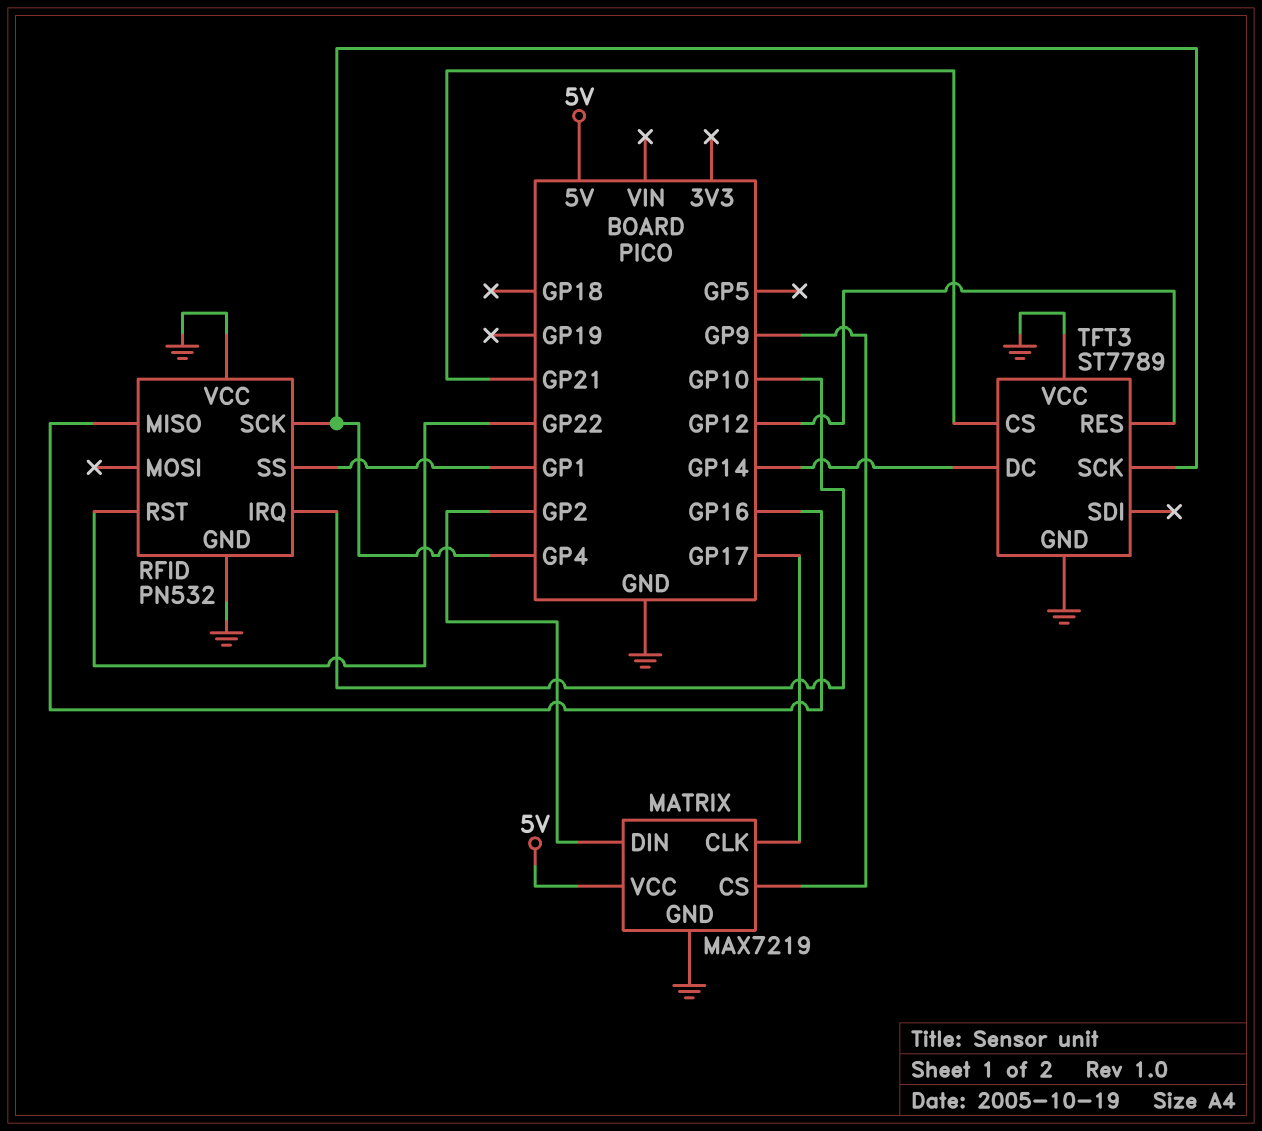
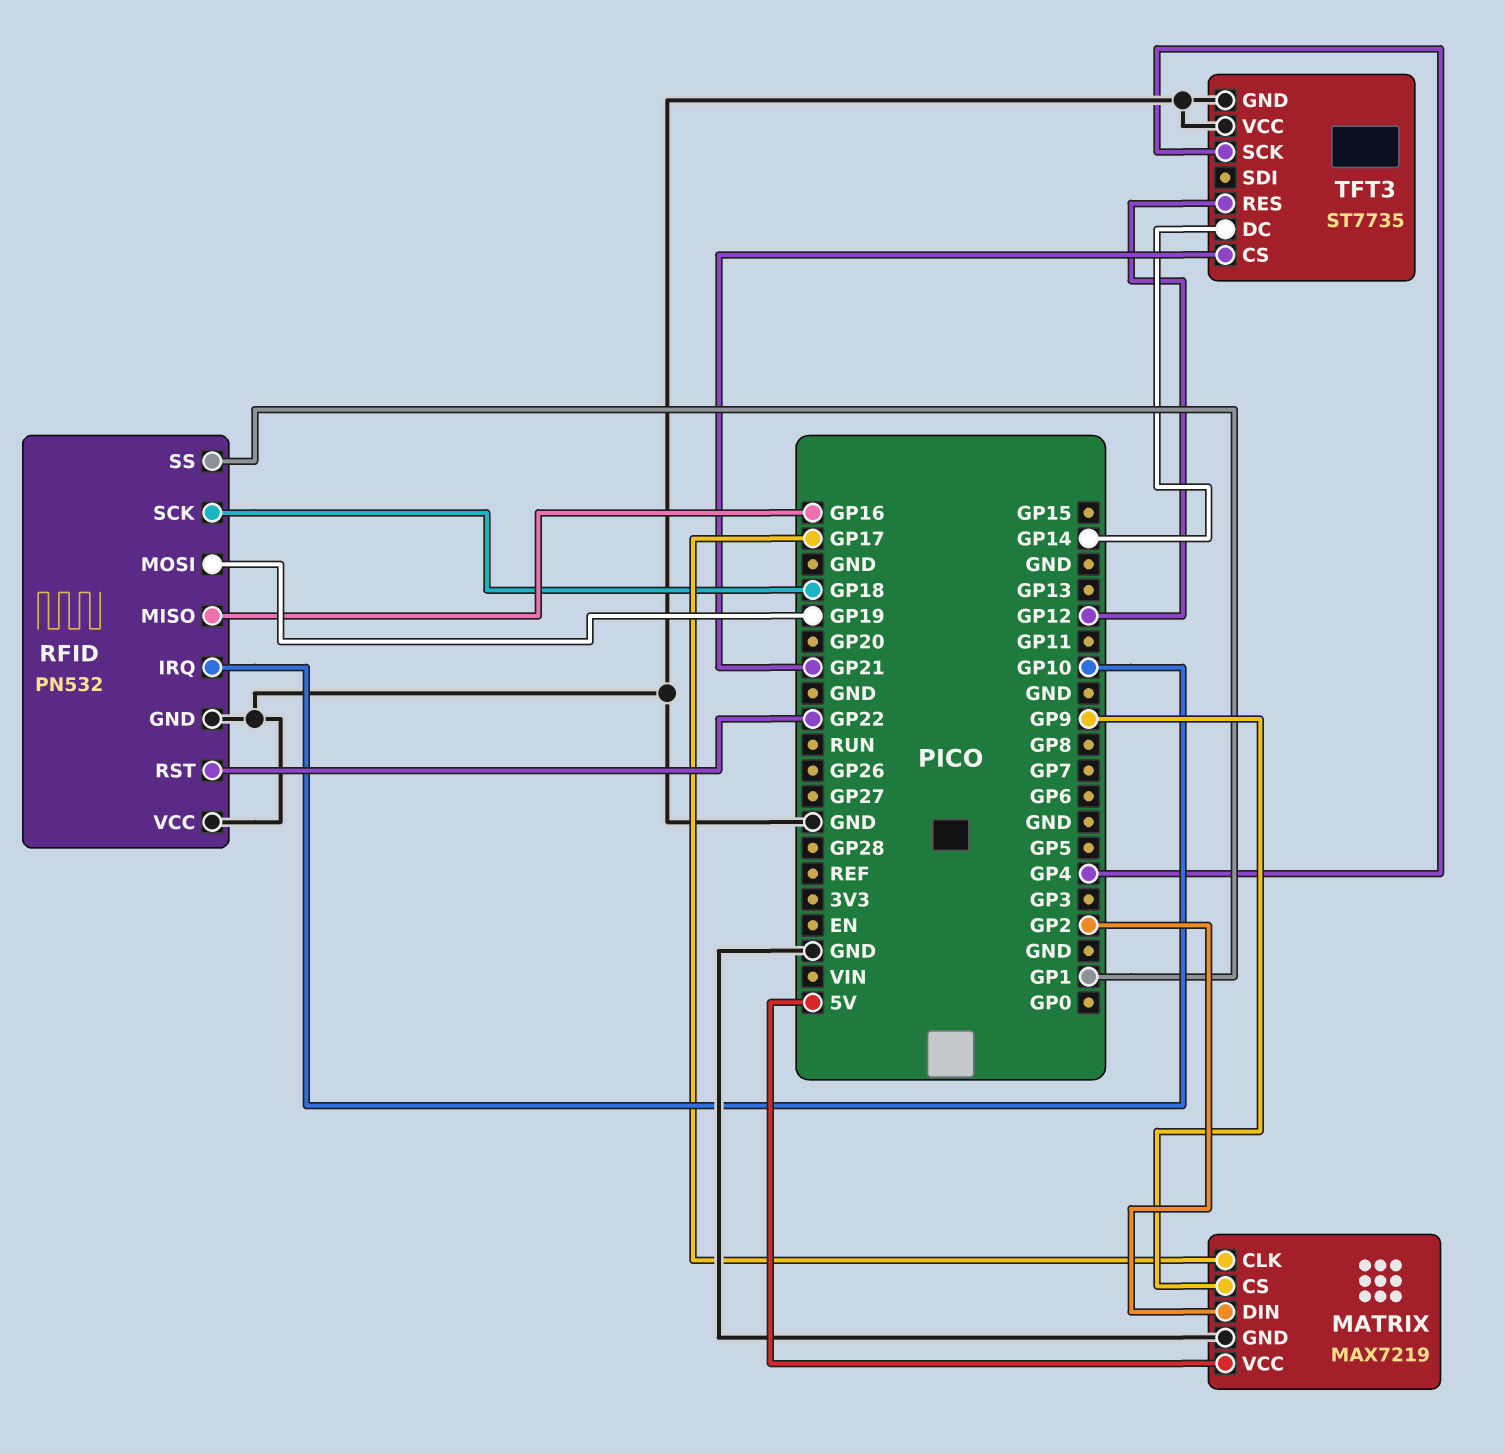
RFID pin MOSI: none -> GP19
RFID pin SCK: GP4 -> GP18
TFT3: ST7789 -> ST7735

